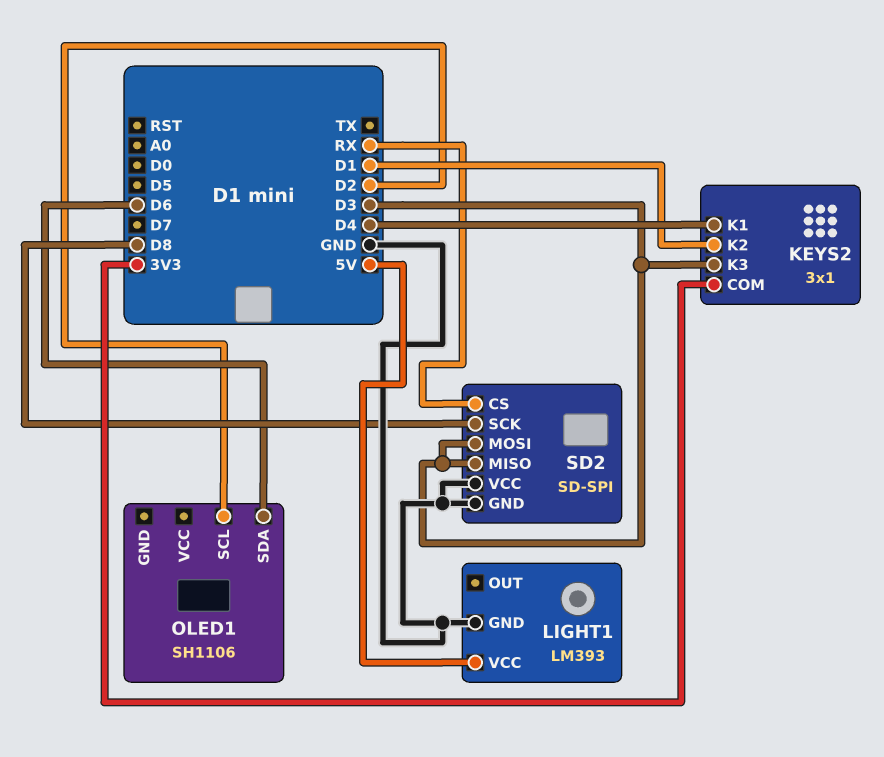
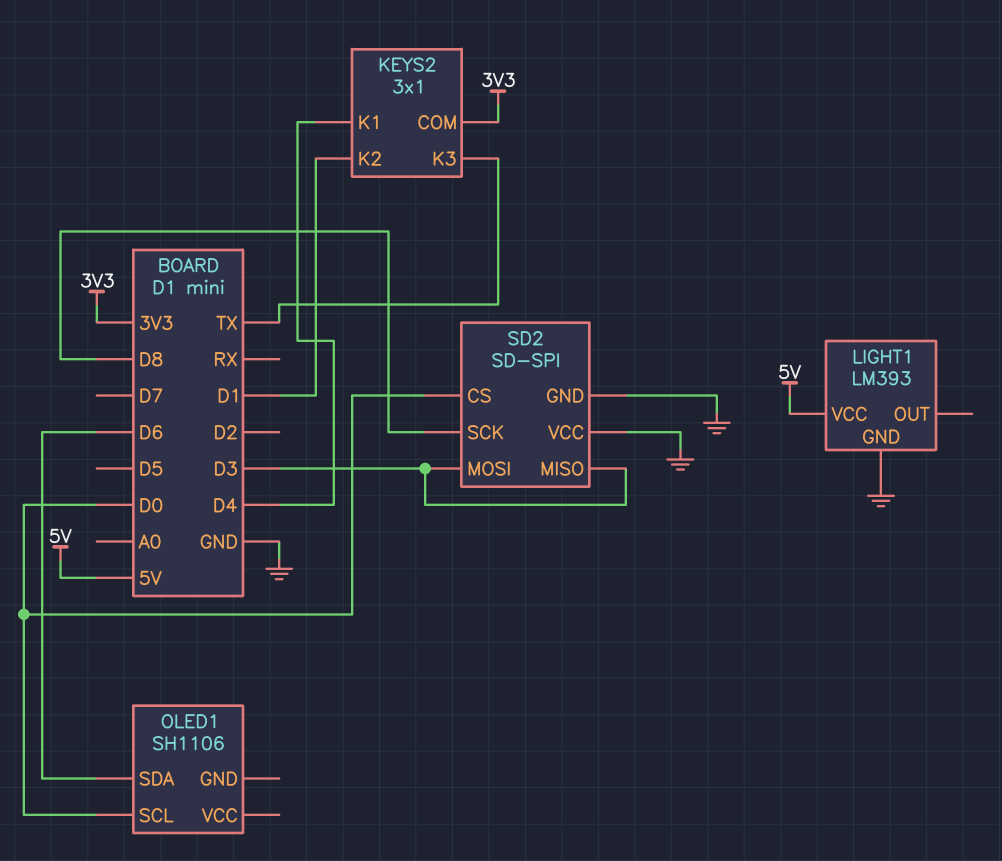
KEYS2 pin K3: D3 -> TX
OLED1 pin SCL: D2 -> D0
SD2 pin CS: RX -> D0

